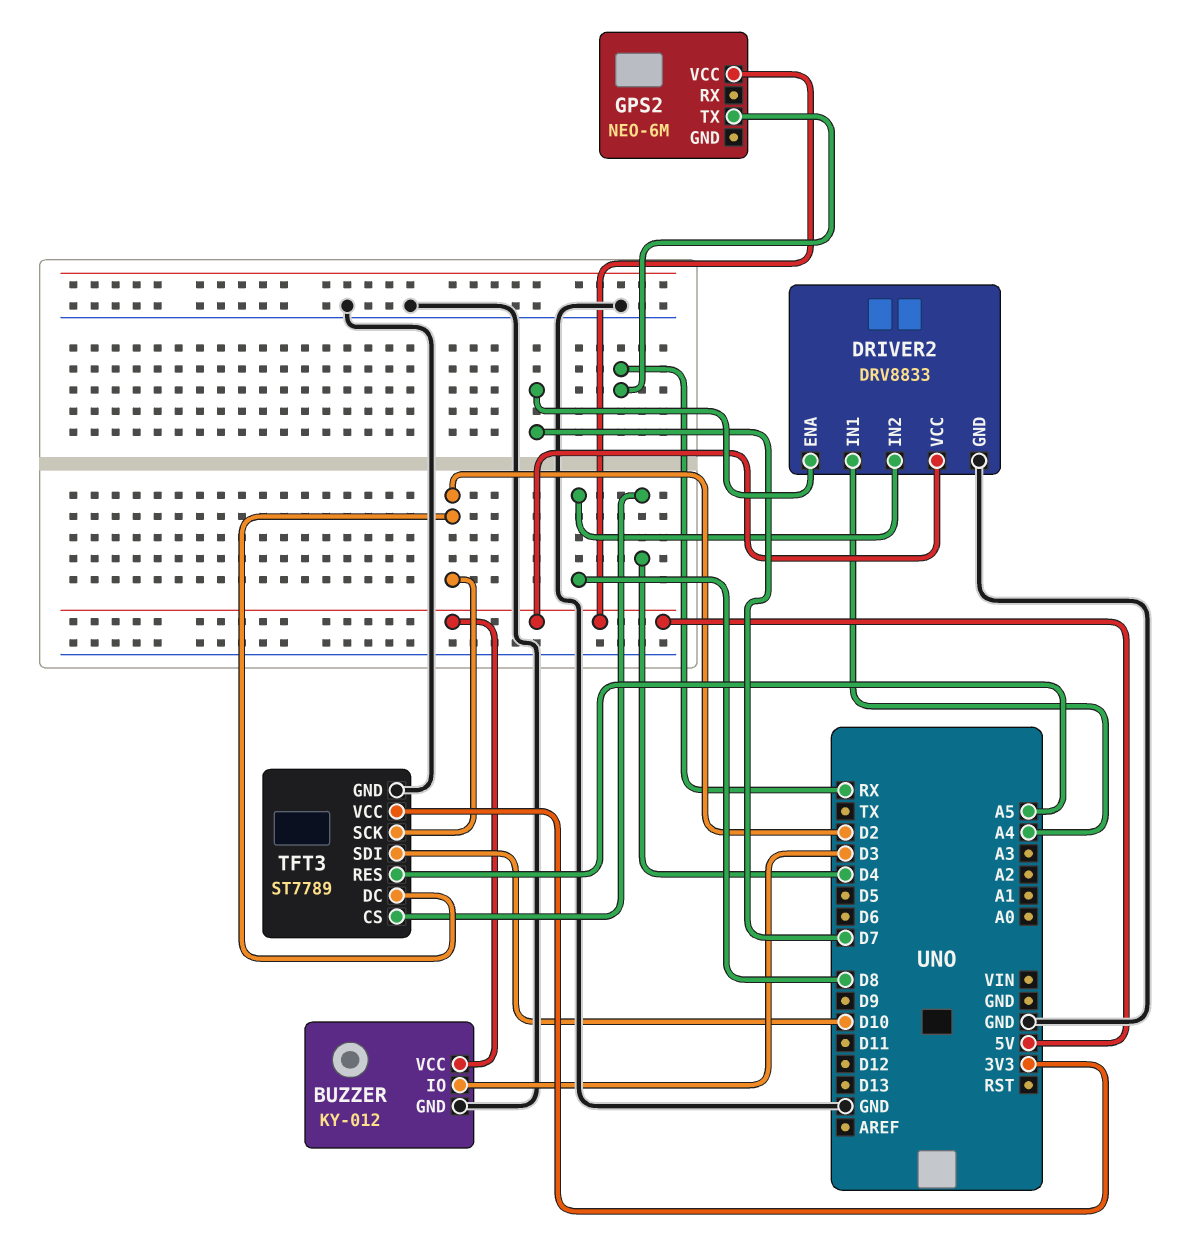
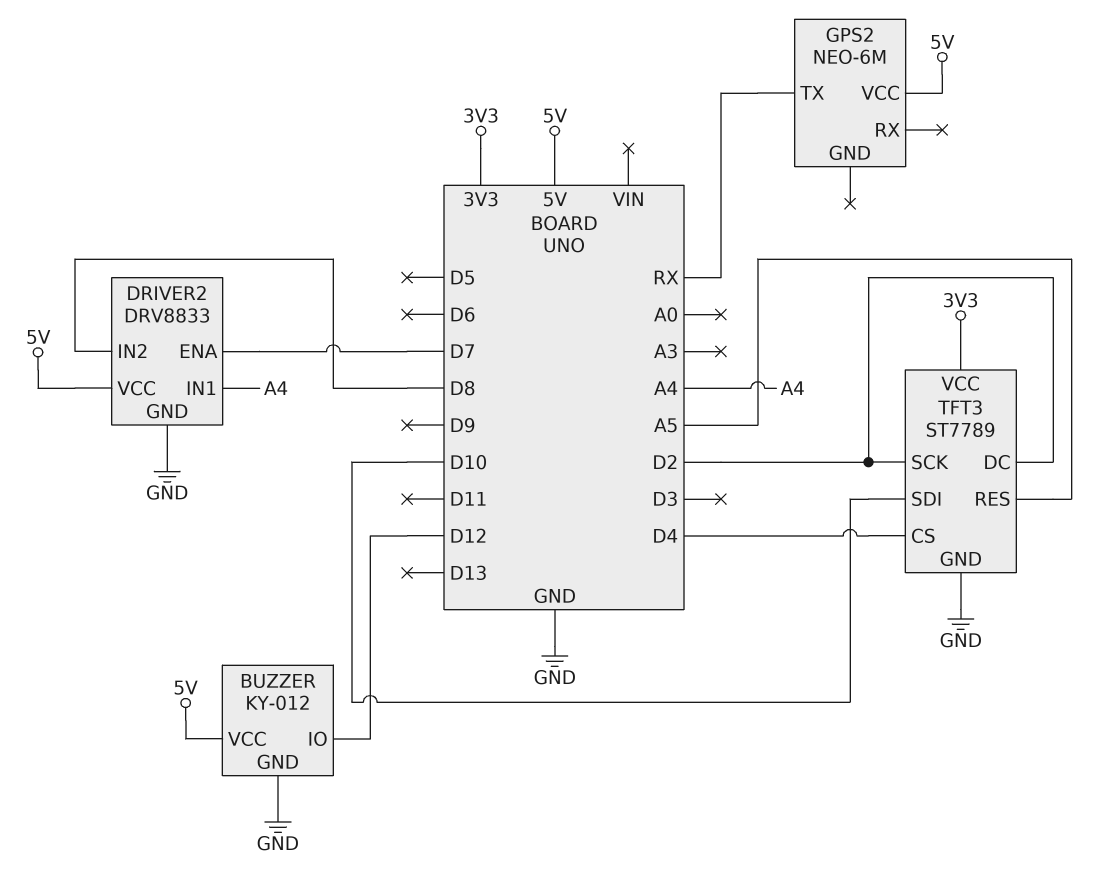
BUZZER pin IO: D3 -> D12

